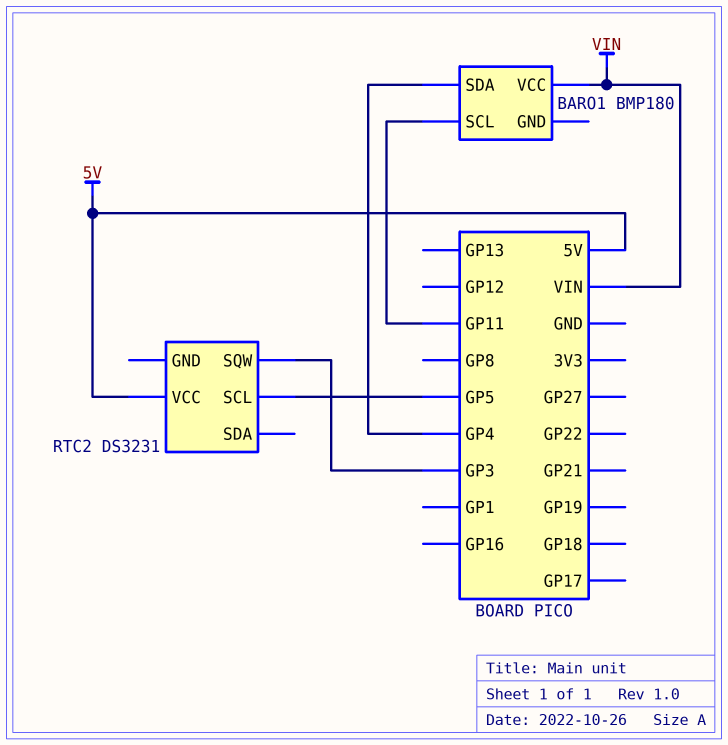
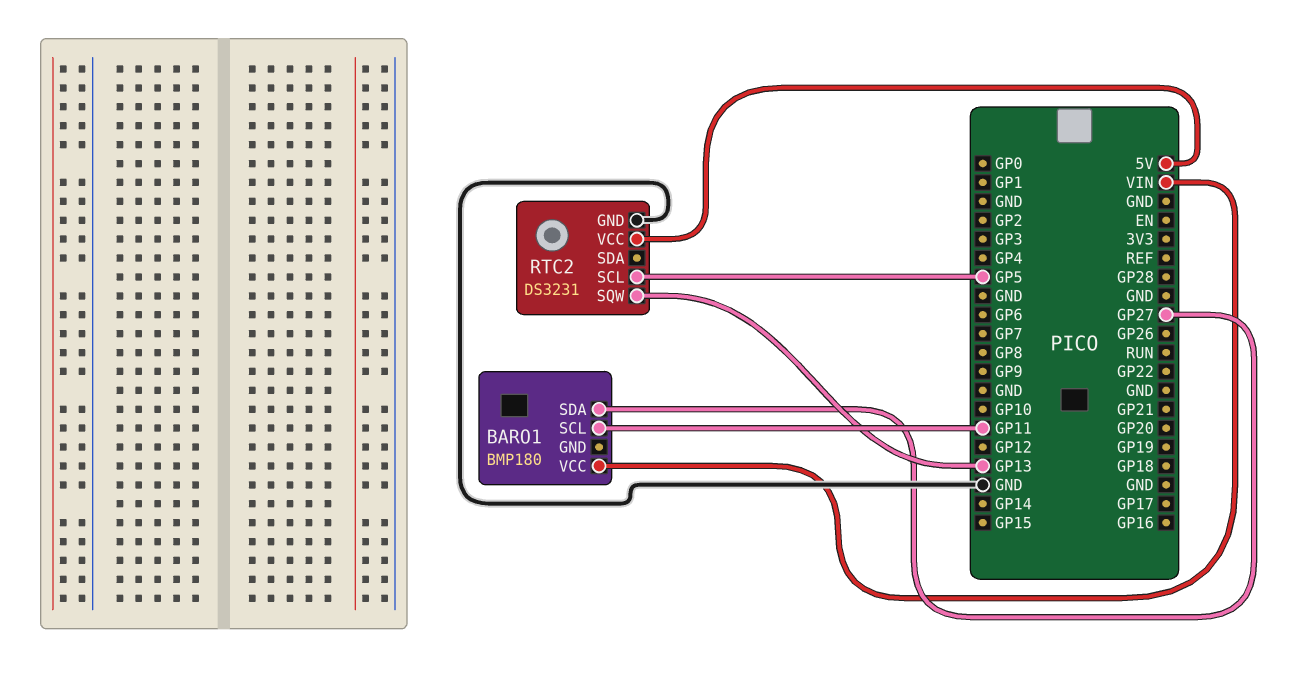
BARO1 pin SDA: GP4 -> GP27
RTC2 pin GND: none -> GND
RTC2 pin SQW: GP3 -> GP13

